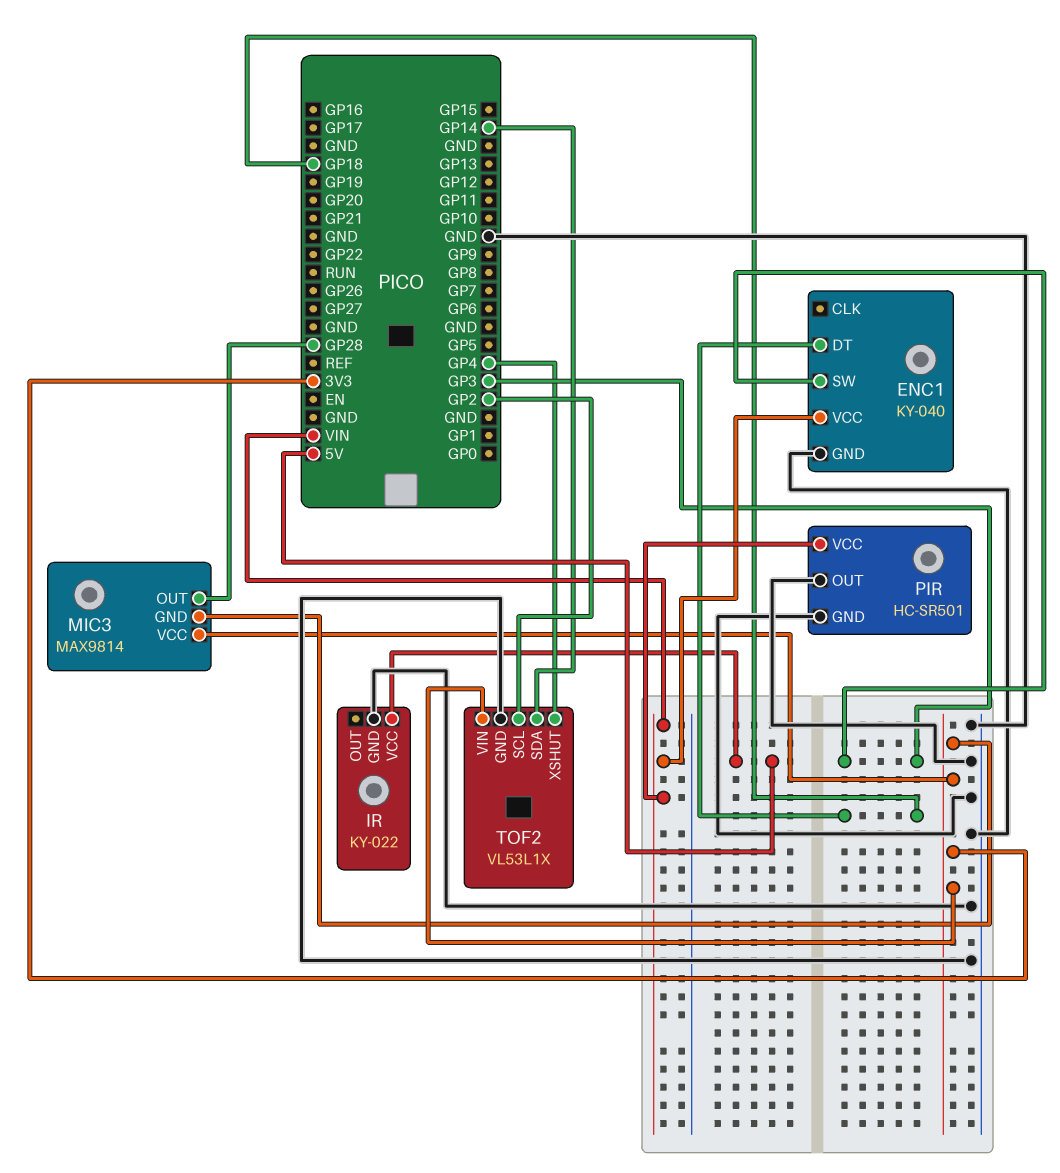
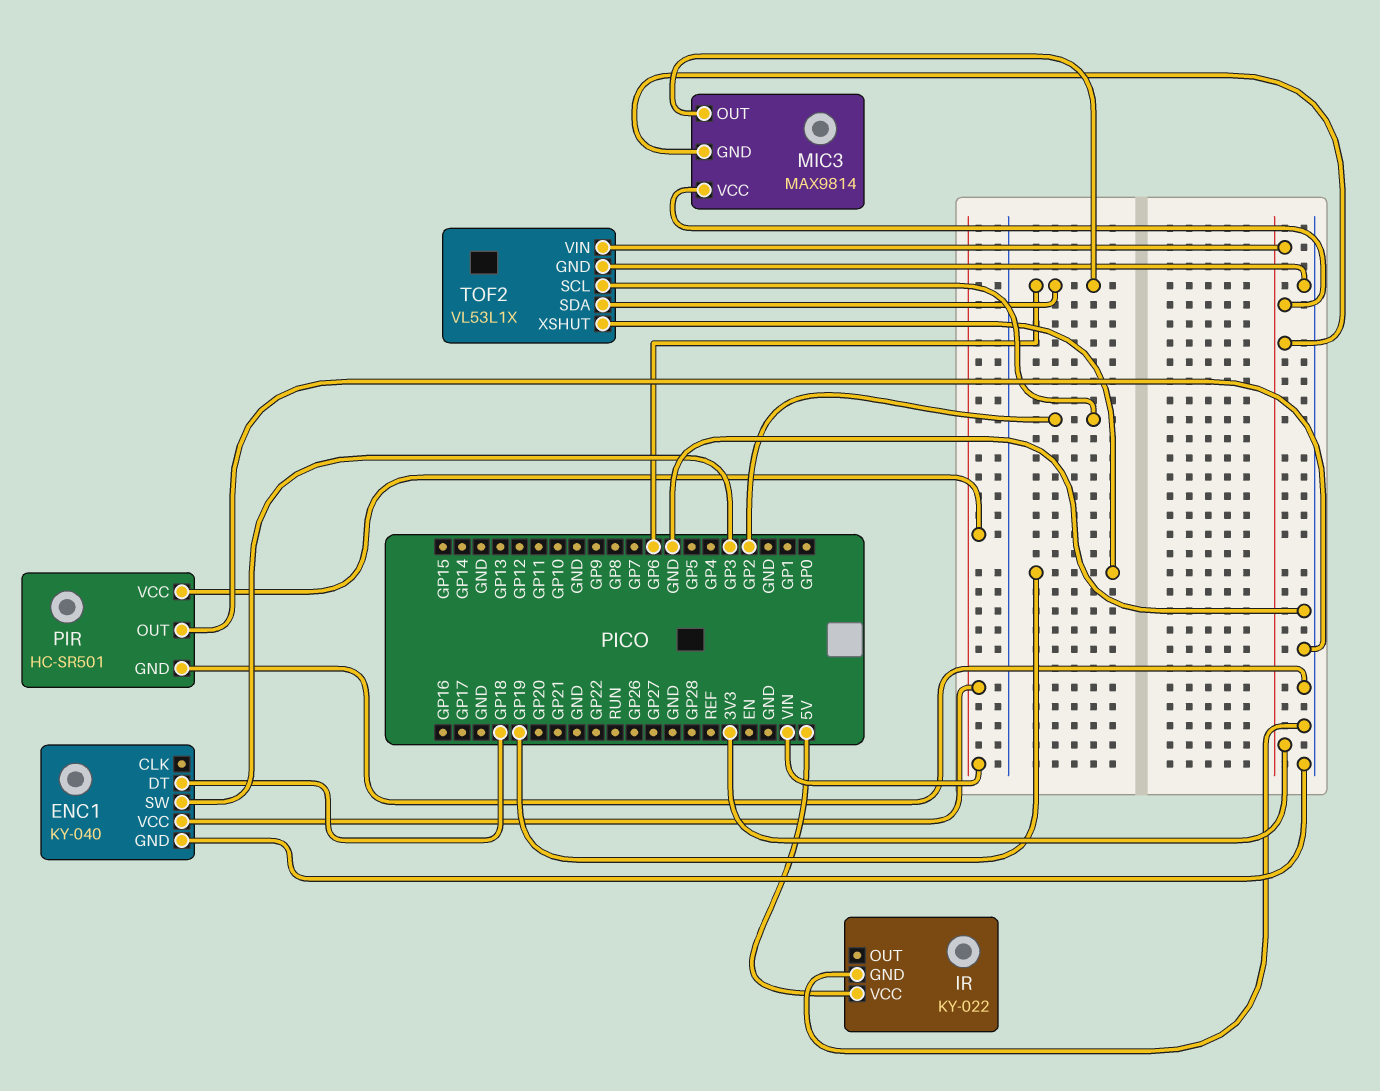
MIC3 pin OUT: GP28 -> GP6
TOF2 pin SDA: GP14 -> GP6
TOF2 pin XSHUT: GP4 -> GP19

